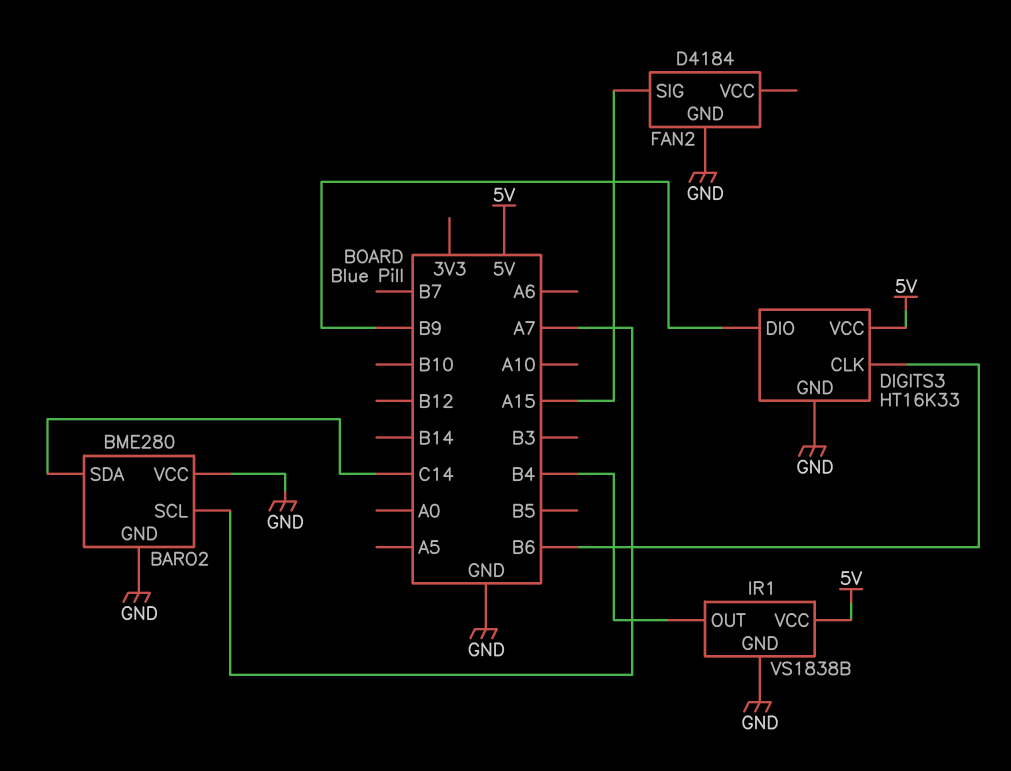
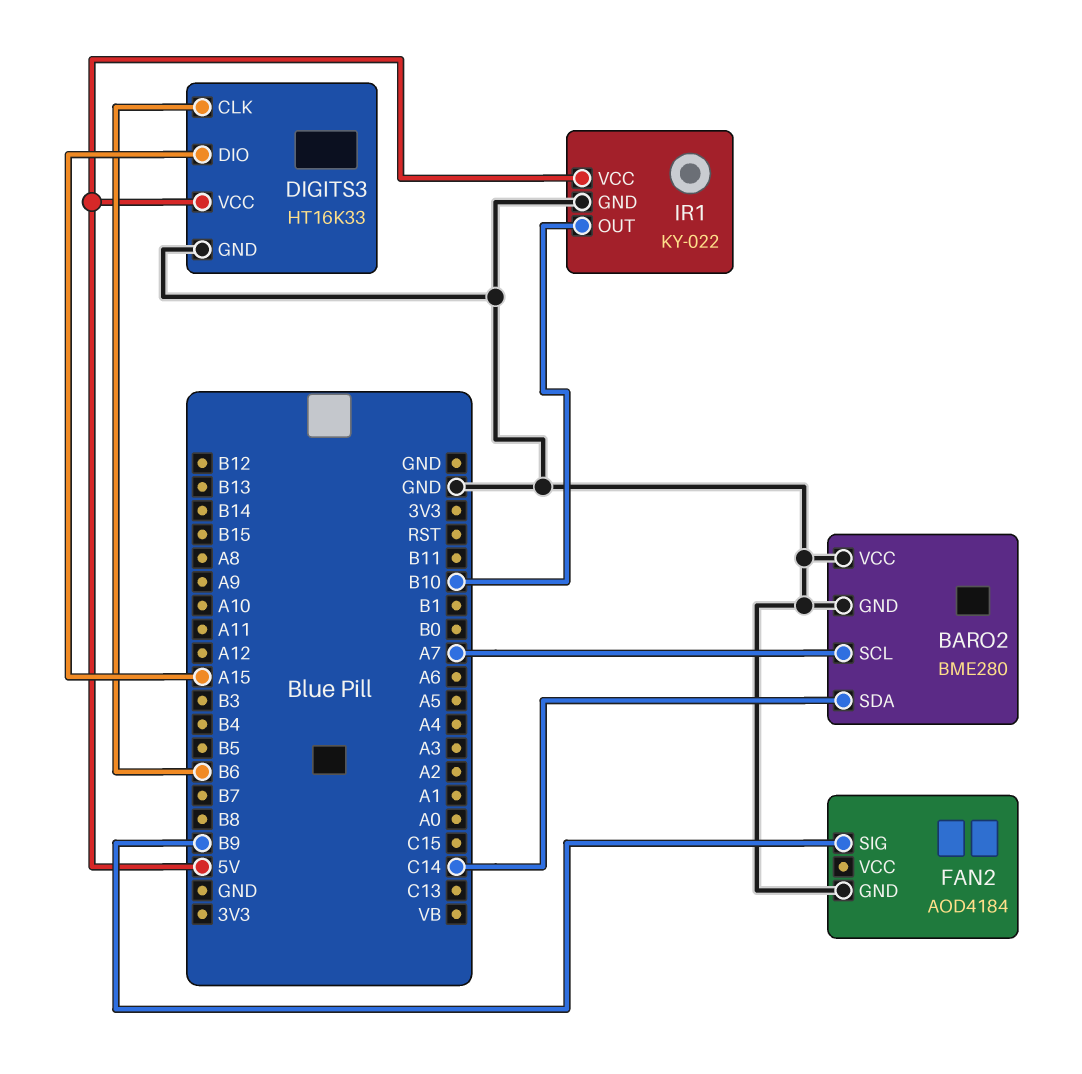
DIGITS3 pin DIO: B9 -> A15
FAN2: D4184 -> AOD4184
FAN2 pin SIG: A15 -> B9
IR1: VS1838B -> KY-022
IR1 pin OUT: B4 -> B10

